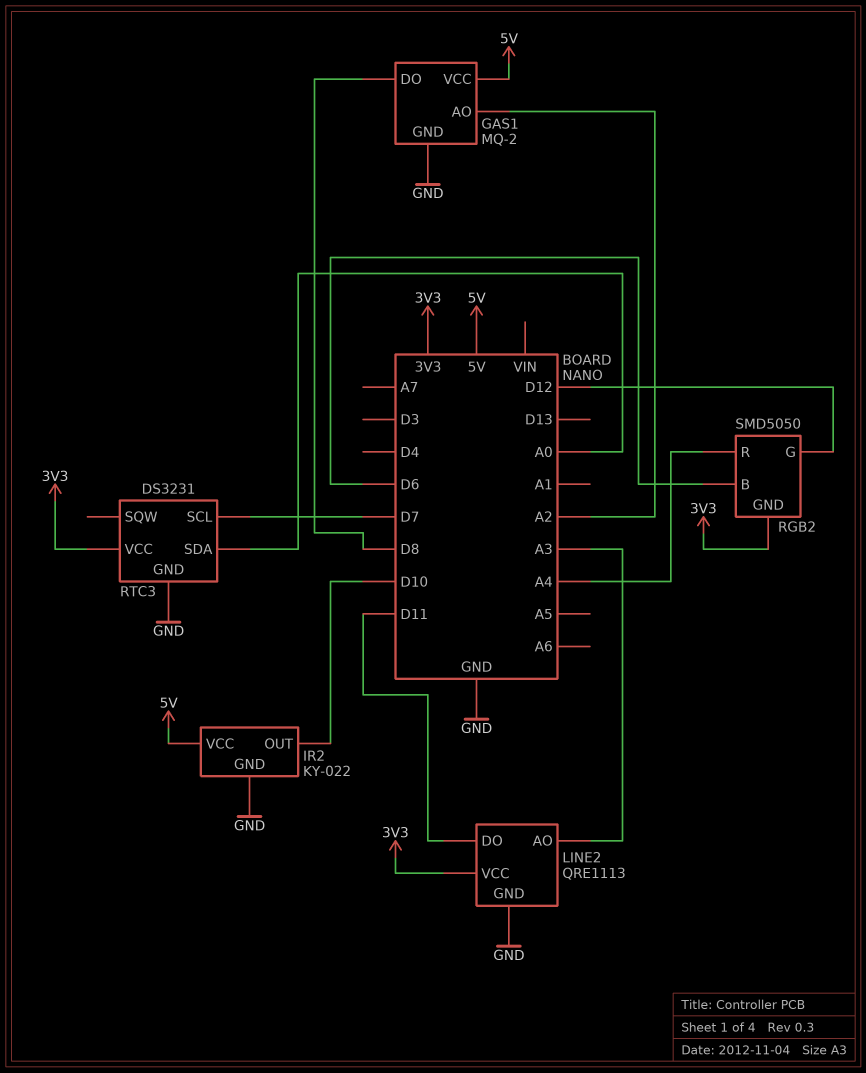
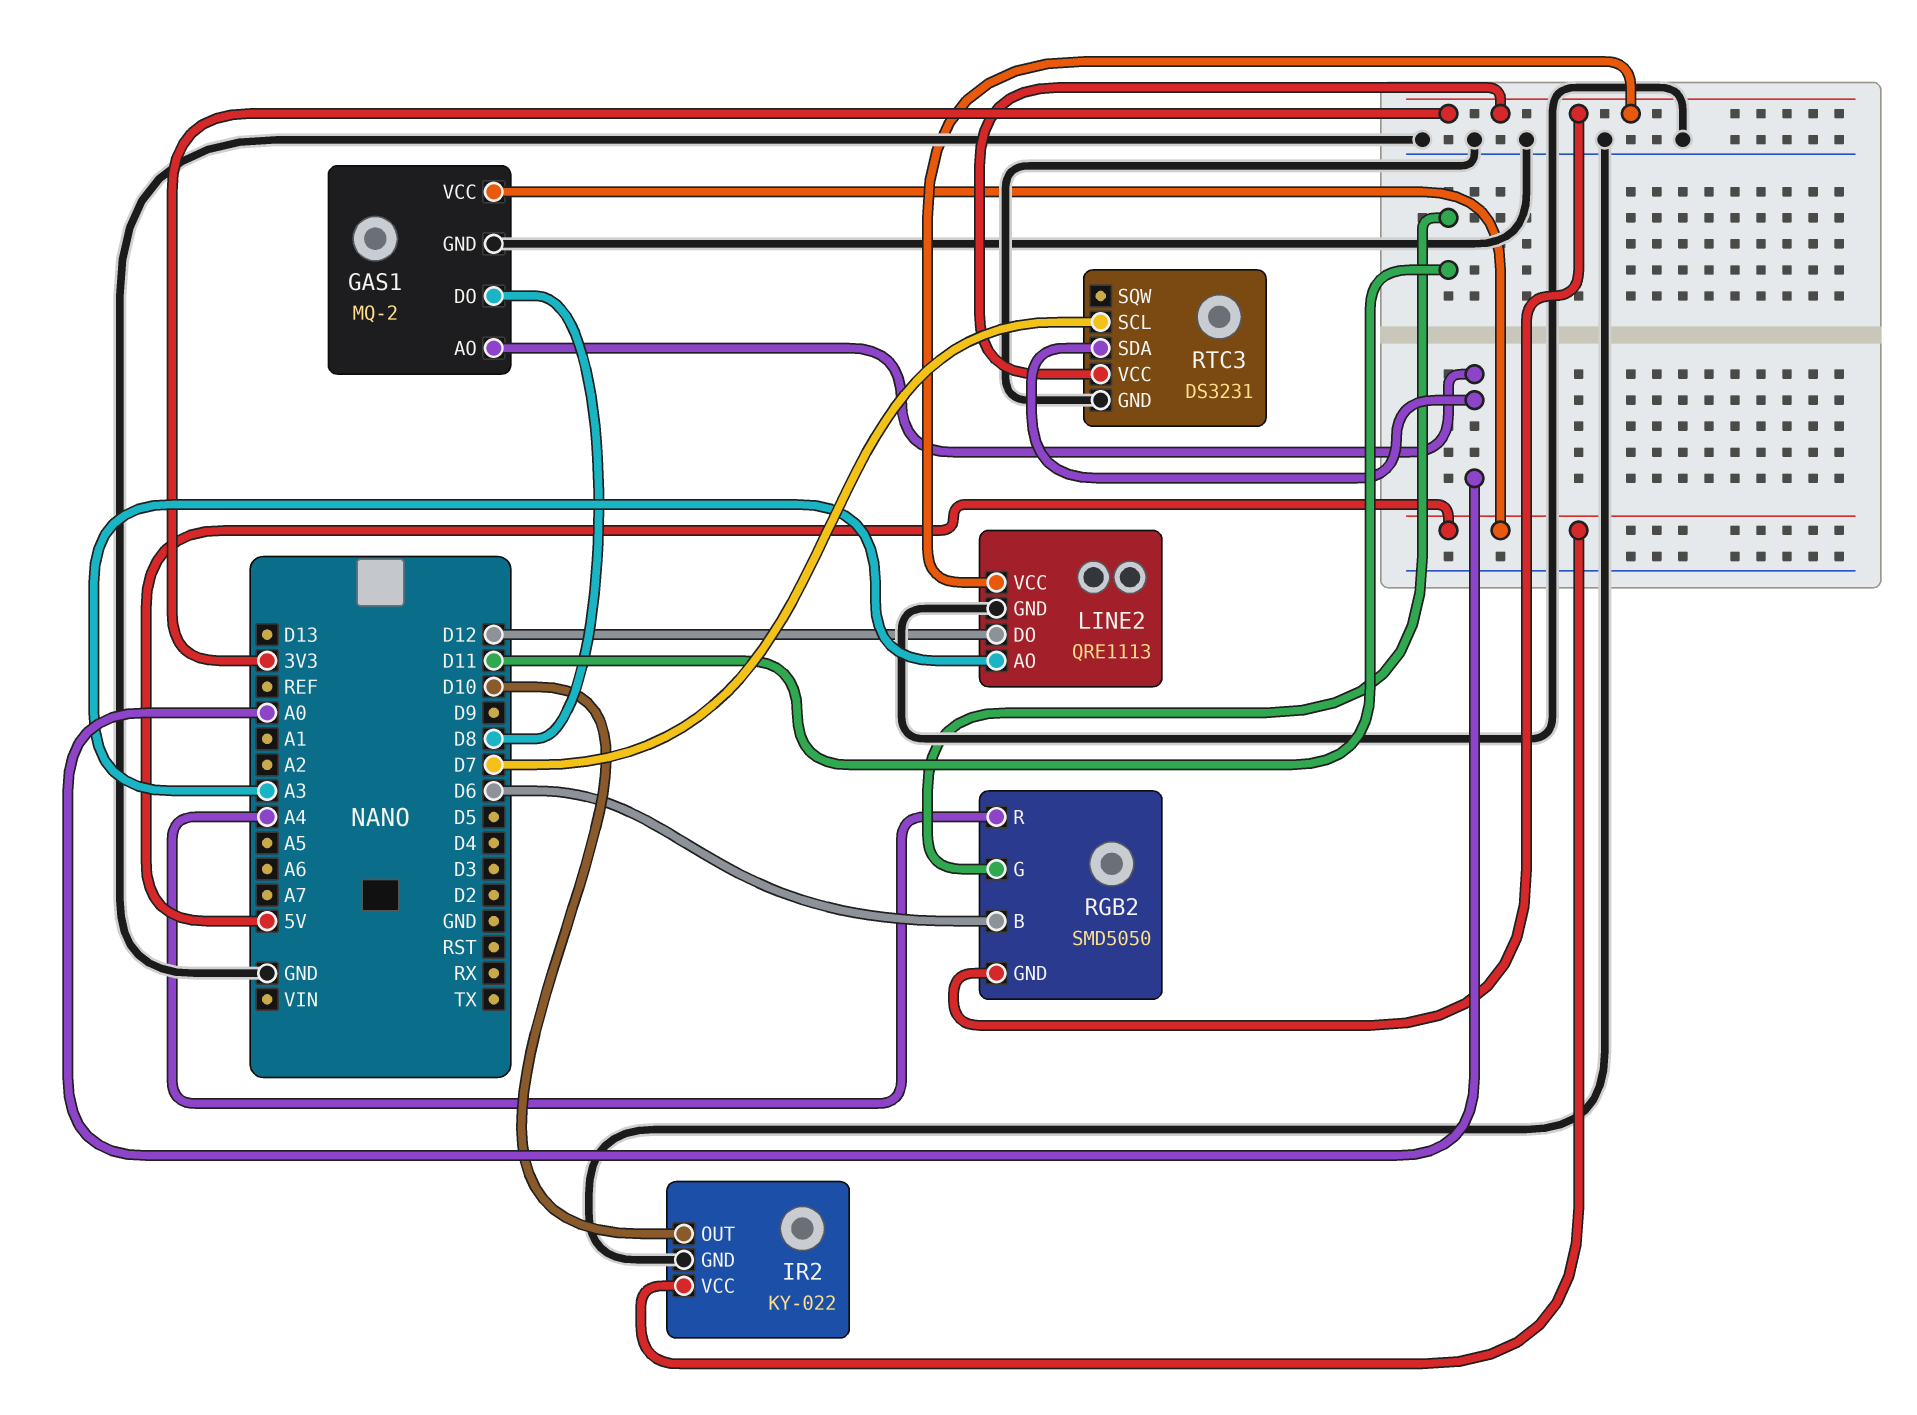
GAS1 pin AO: A2 -> A0
LINE2 pin DO: D11 -> D12
RGB2 pin G: D12 -> D11

